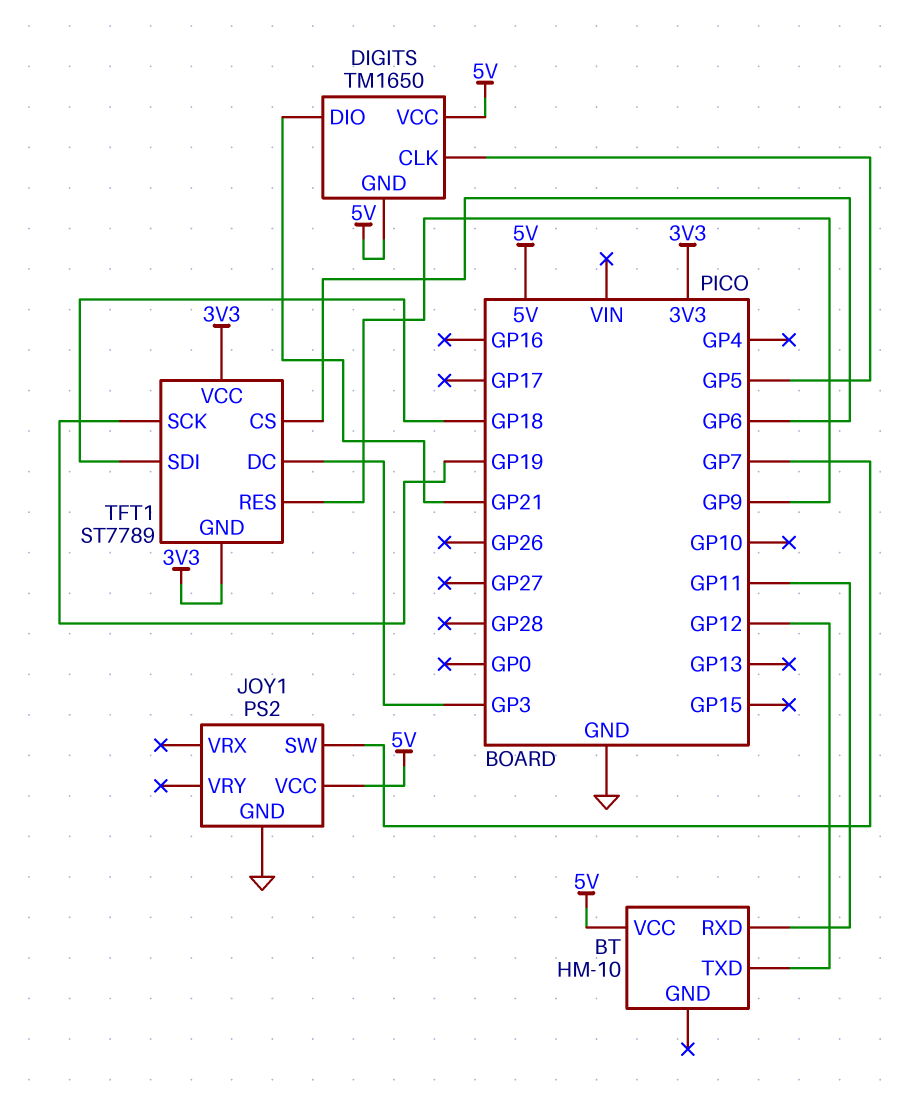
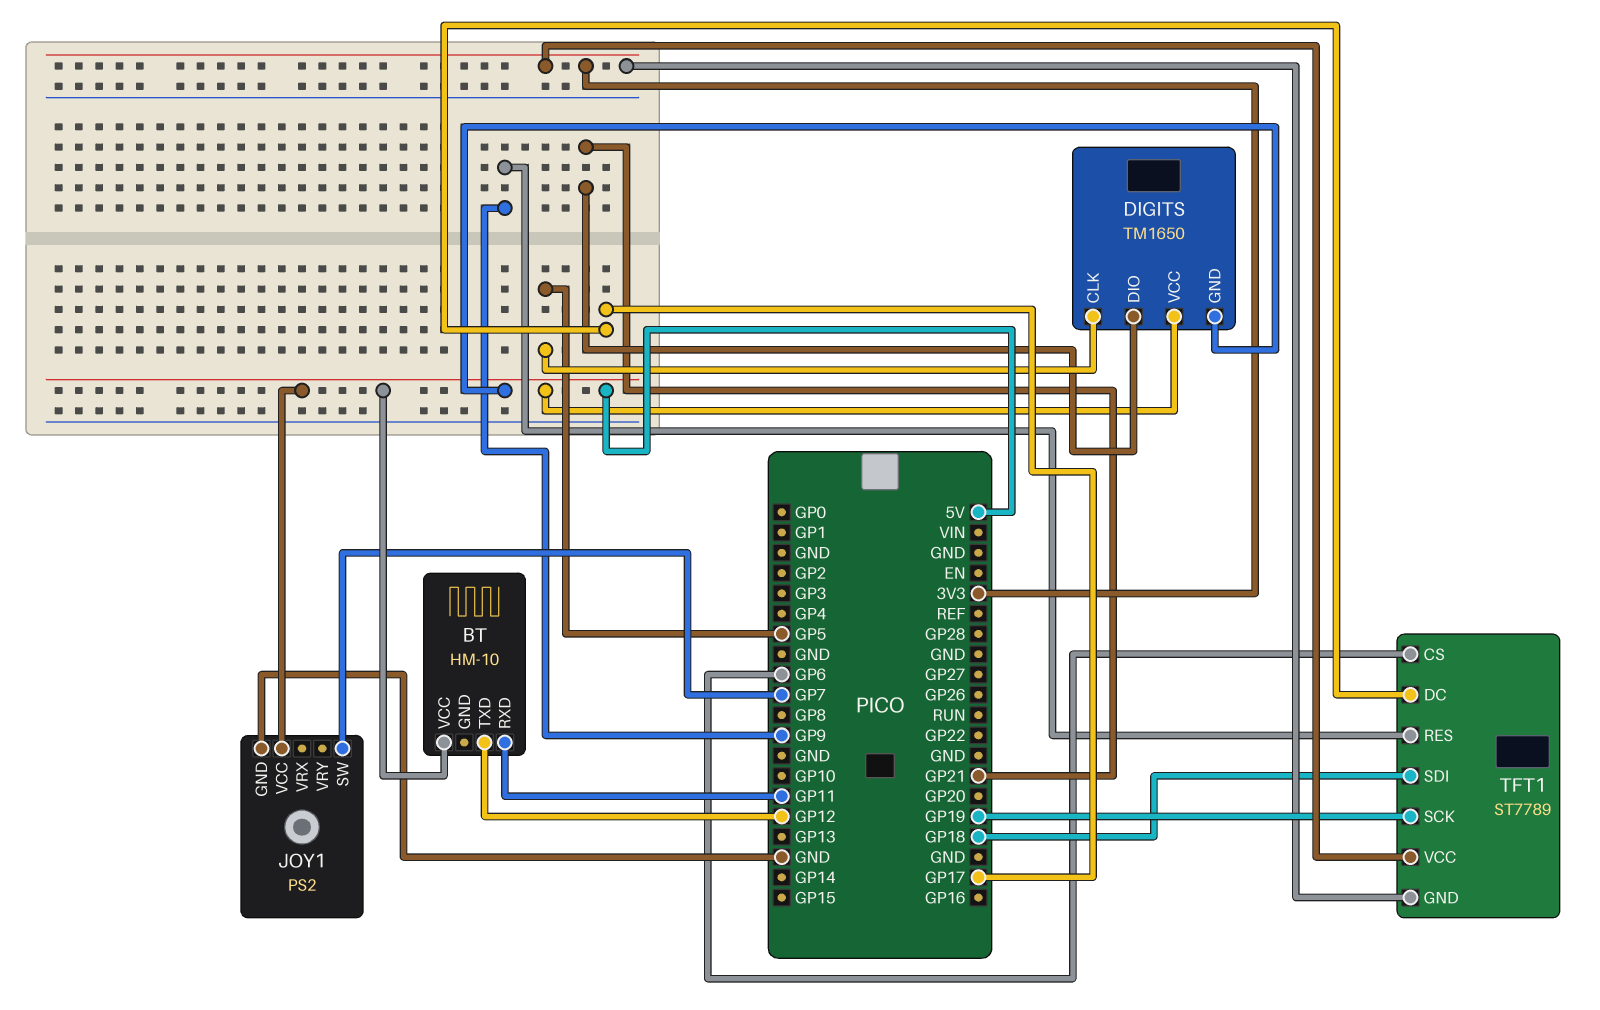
TFT1 pin DC: GP3 -> GP17

